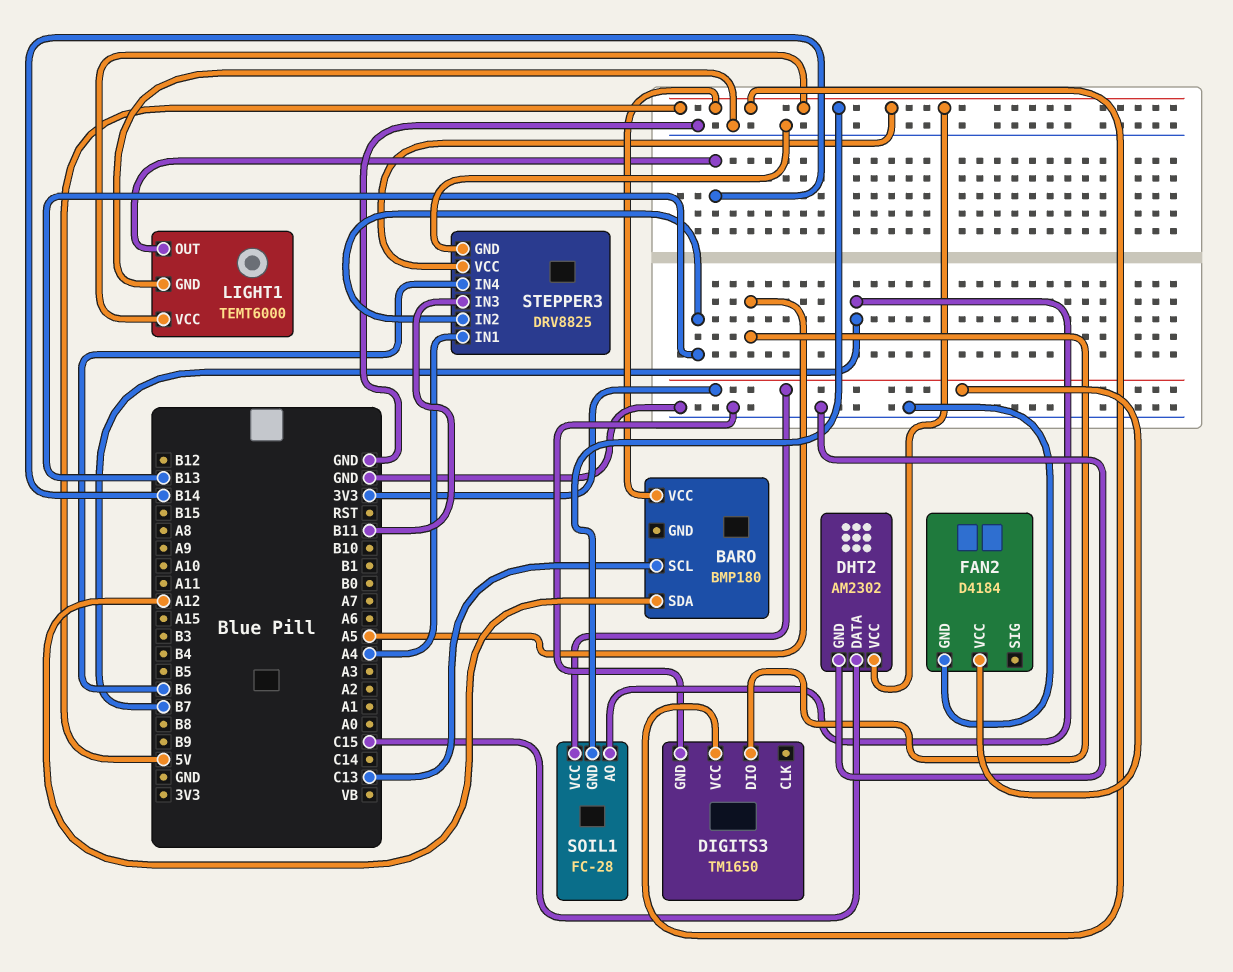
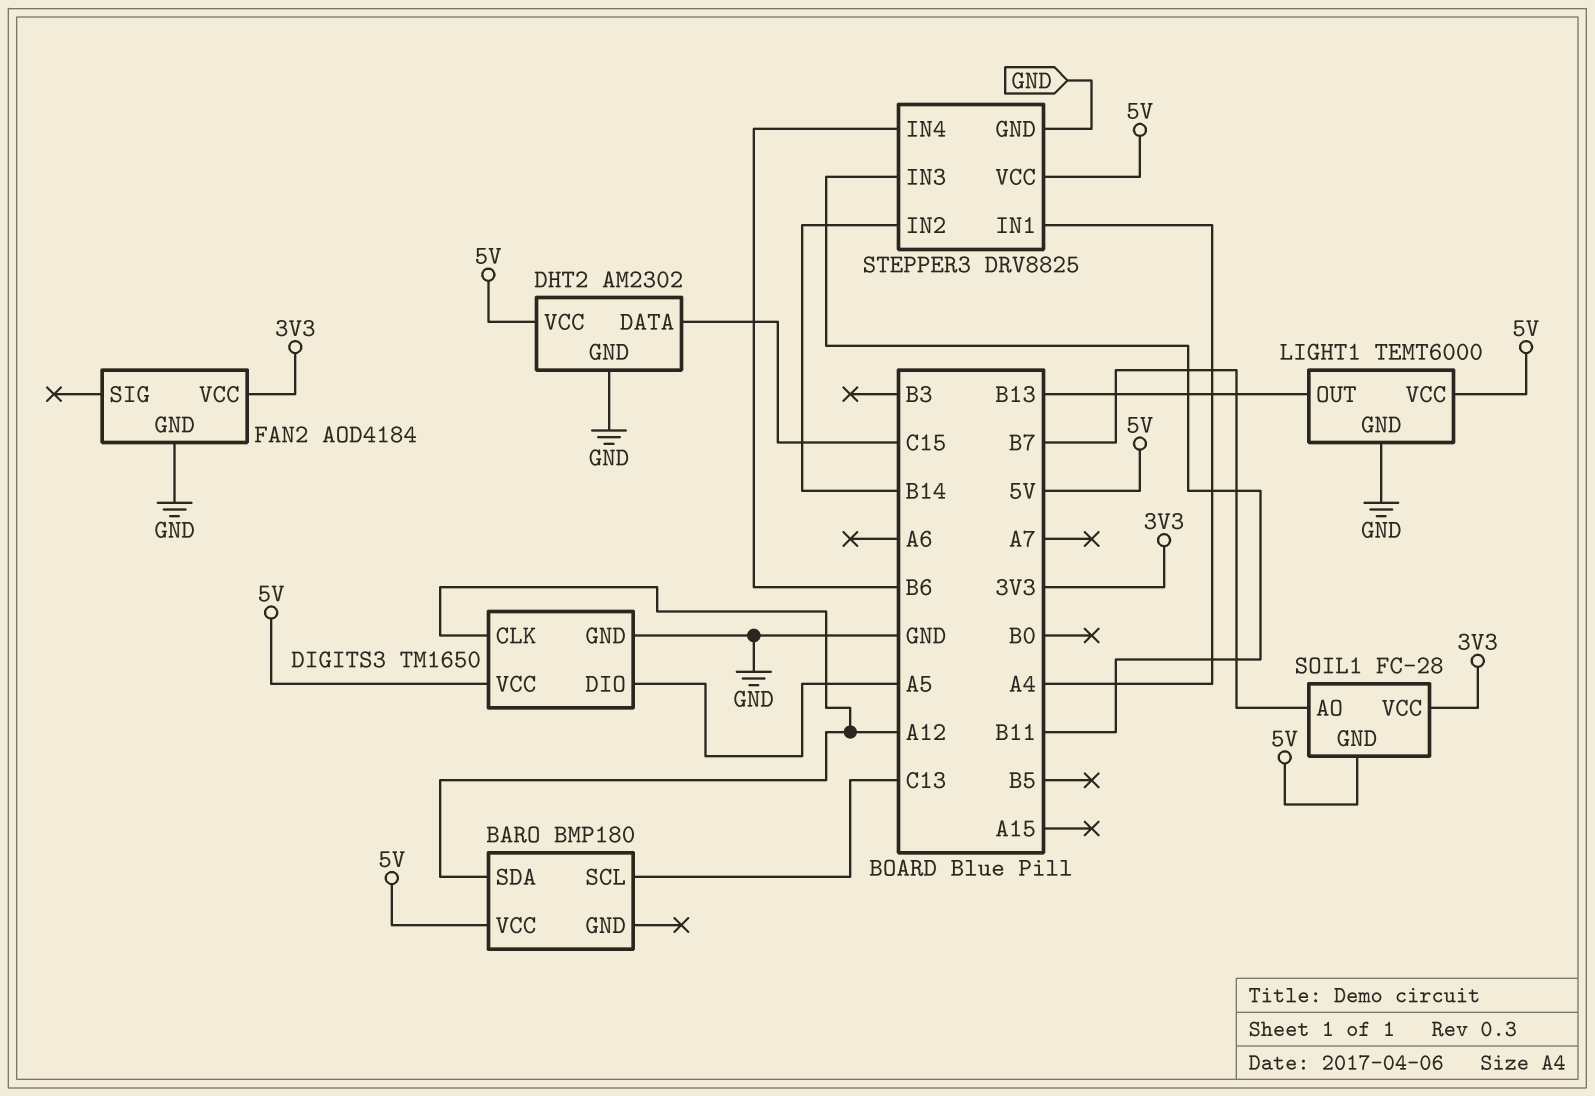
DIGITS3 pin CLK: none -> A12
FAN2: D4184 -> AOD4184
LIGHT1 pin OUT: B14 -> B13
STEPPER3 pin IN2: B13 -> B14

